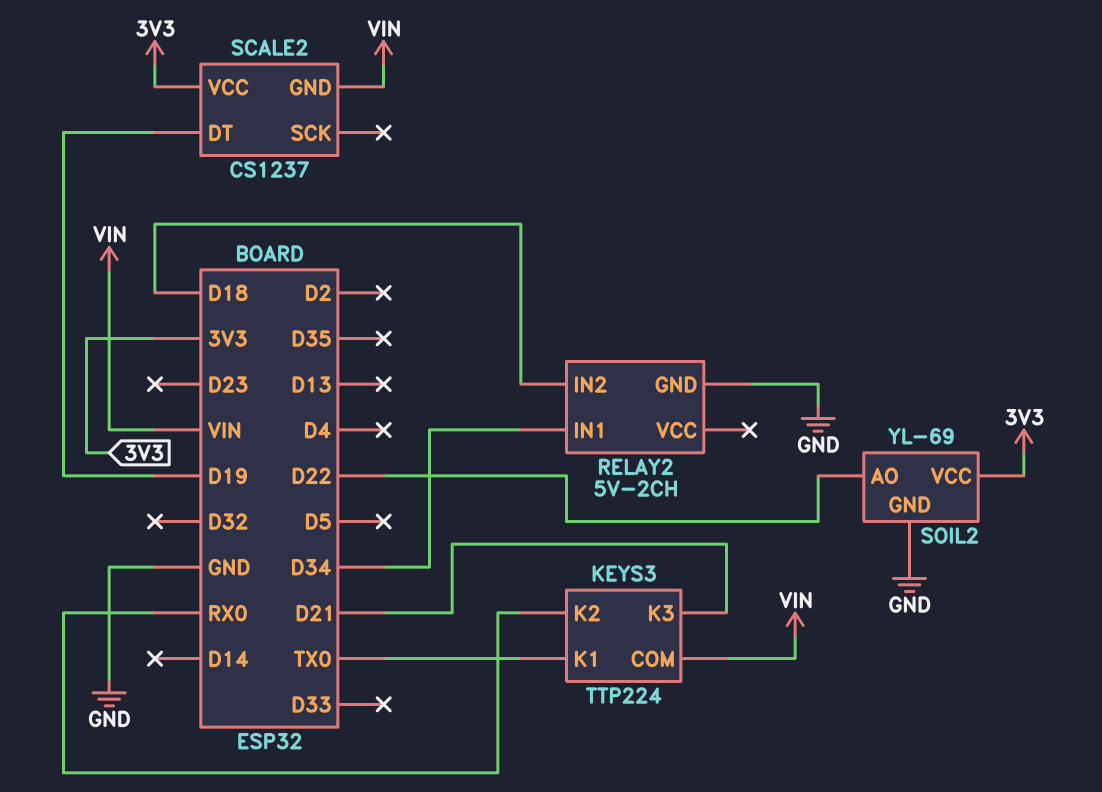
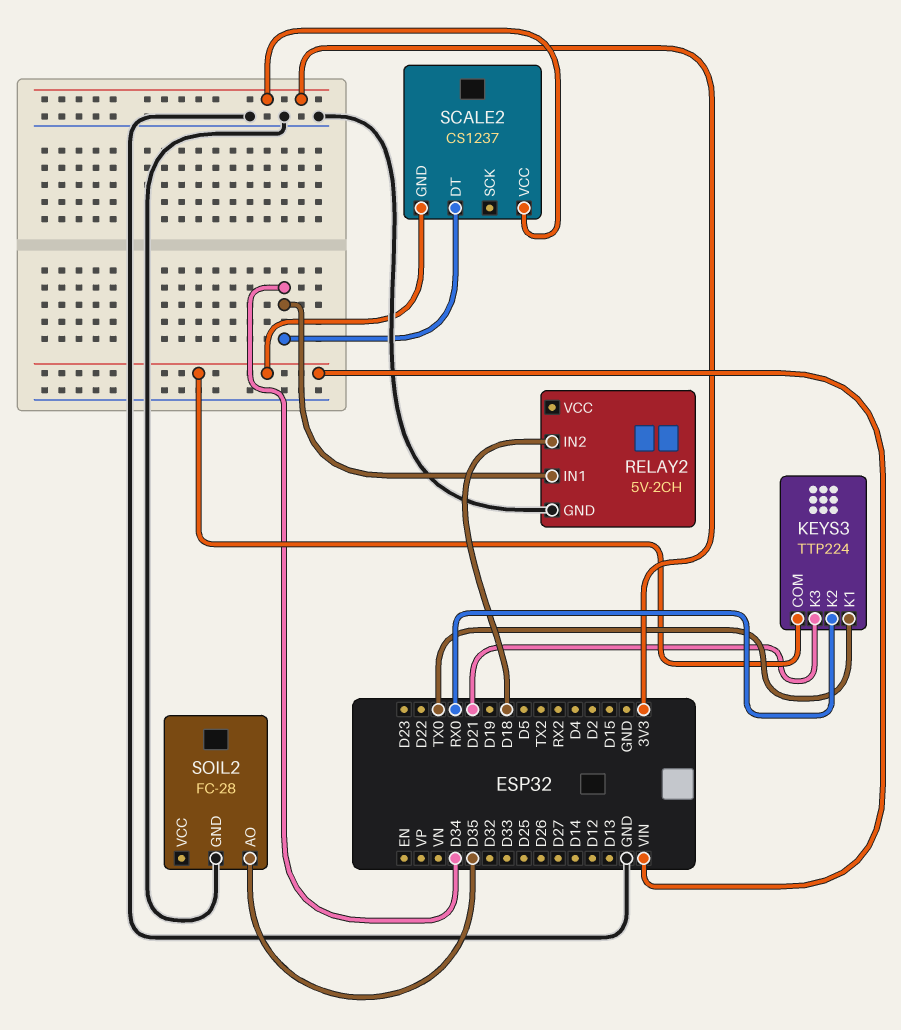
SCALE2 pin DT: D19 -> D34
SOIL2: YL-69 -> FC-28
SOIL2 pin AO: D22 -> D35
SOIL2 pin VCC: 3V3 -> none

